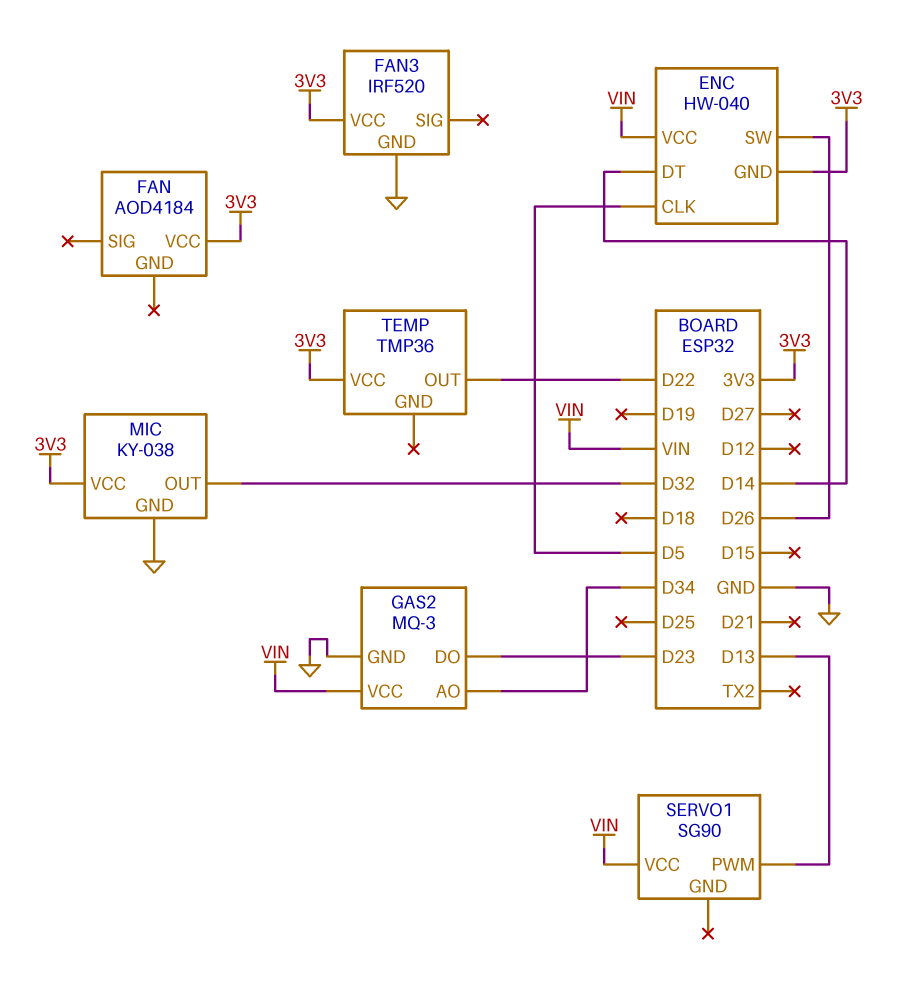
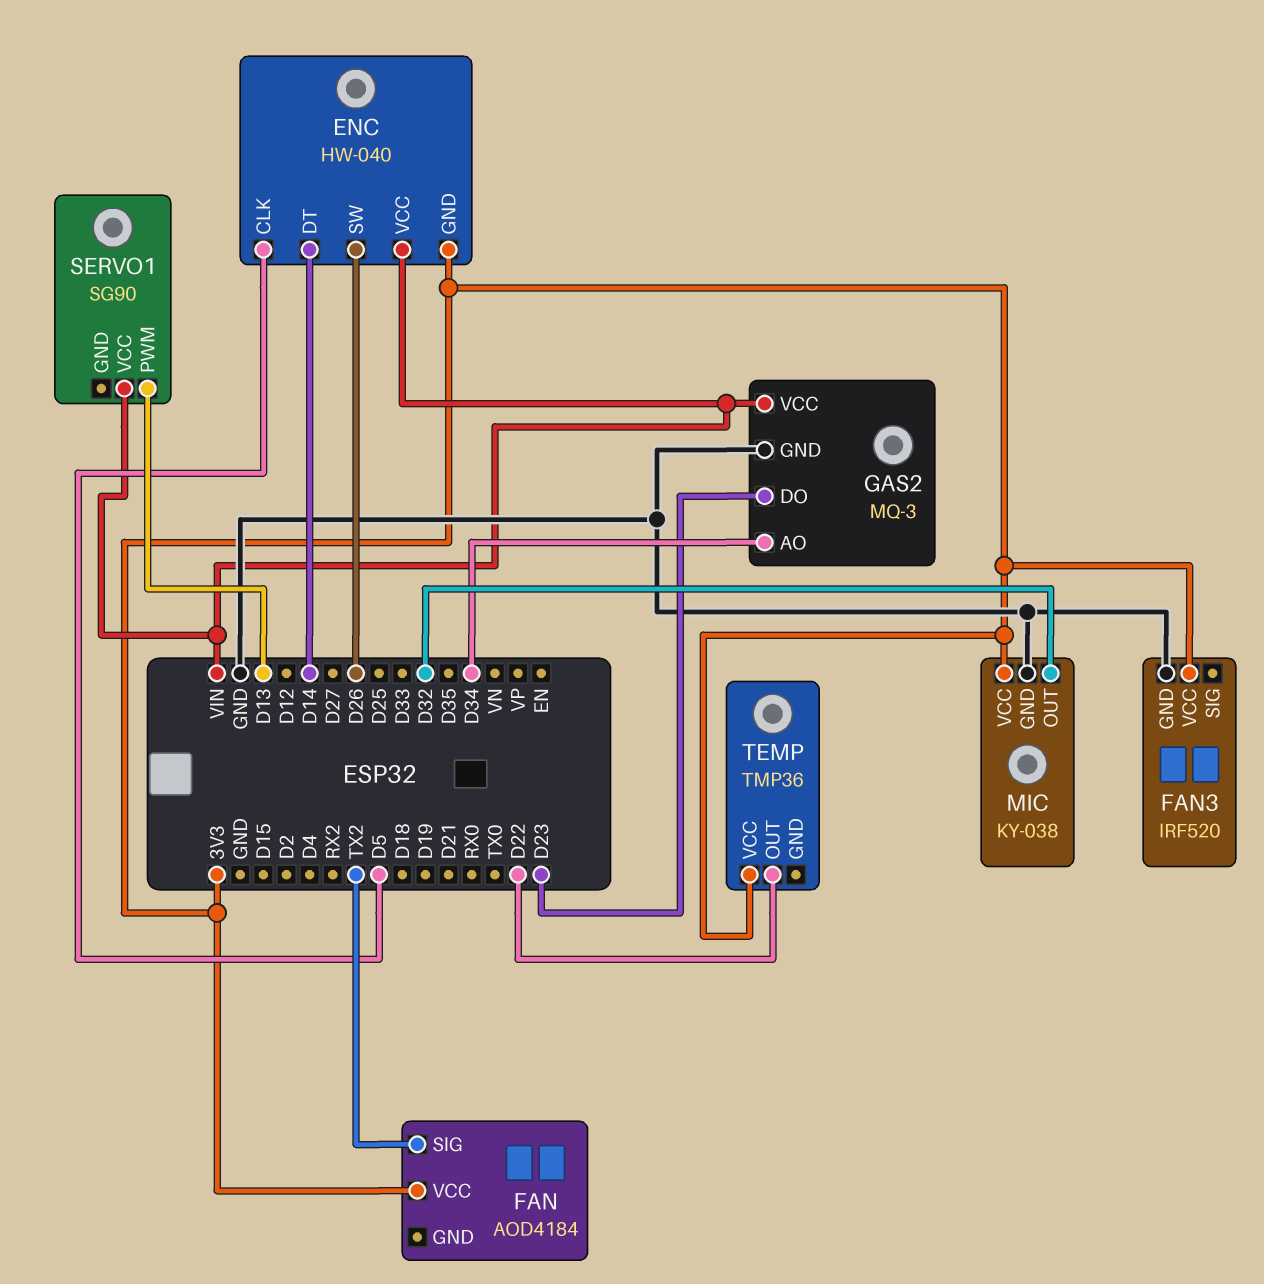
FAN pin SIG: none -> TX2

